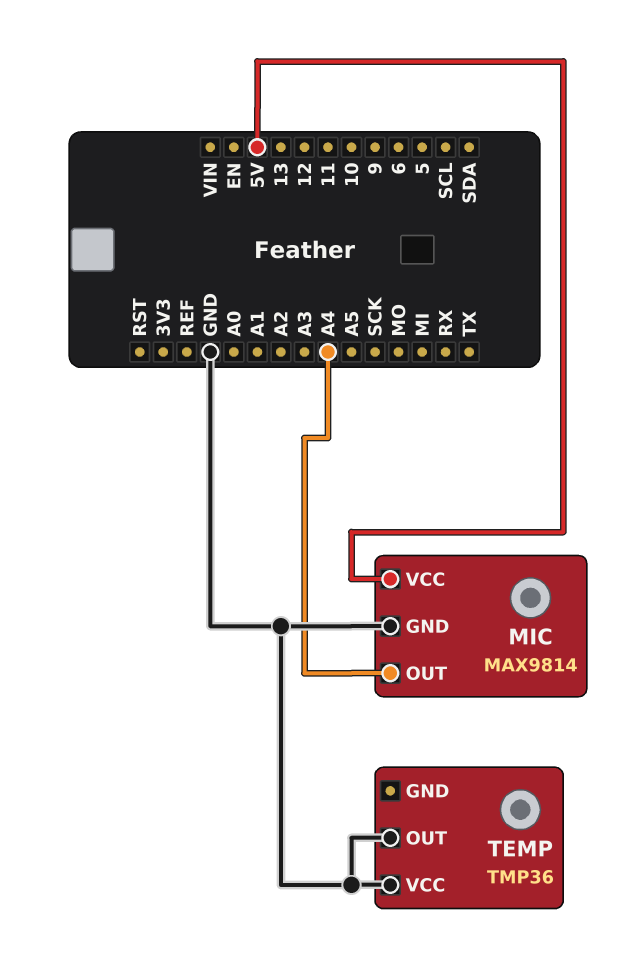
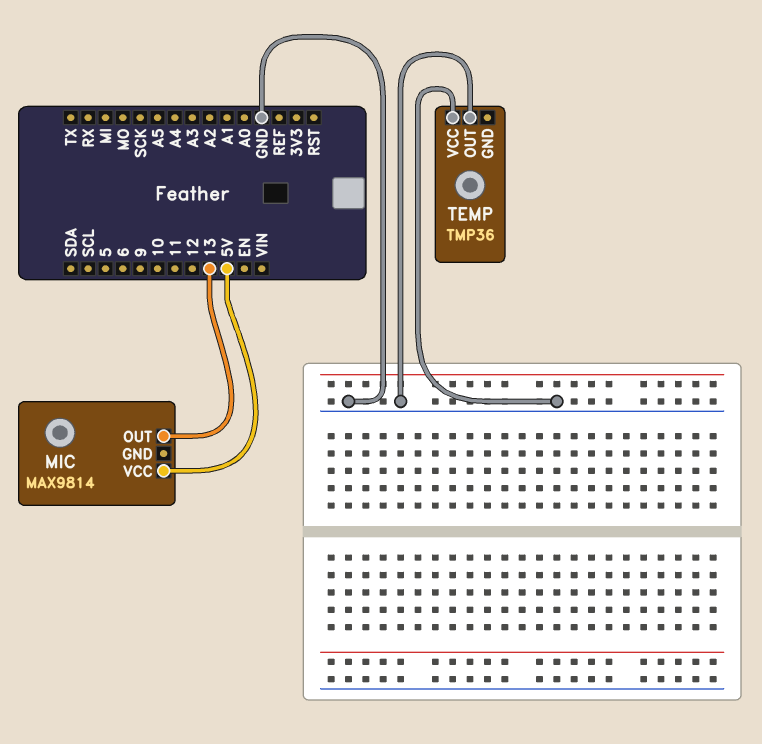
MIC pin GND: GND -> none
MIC pin OUT: A4 -> 13

